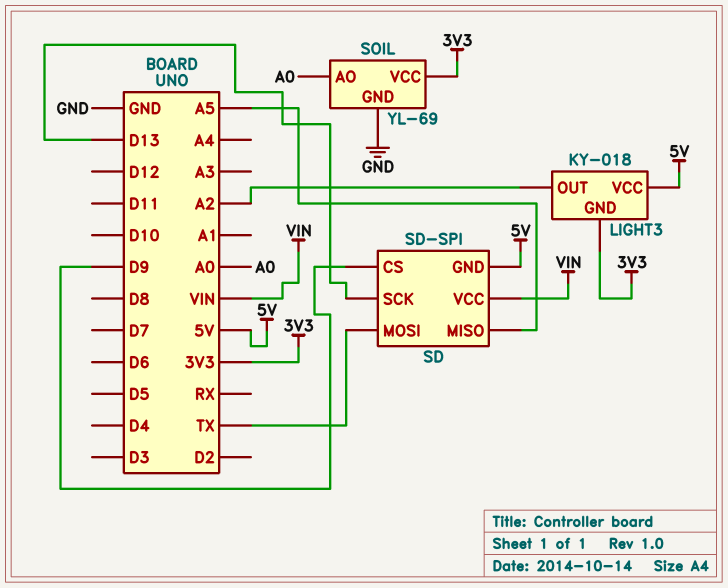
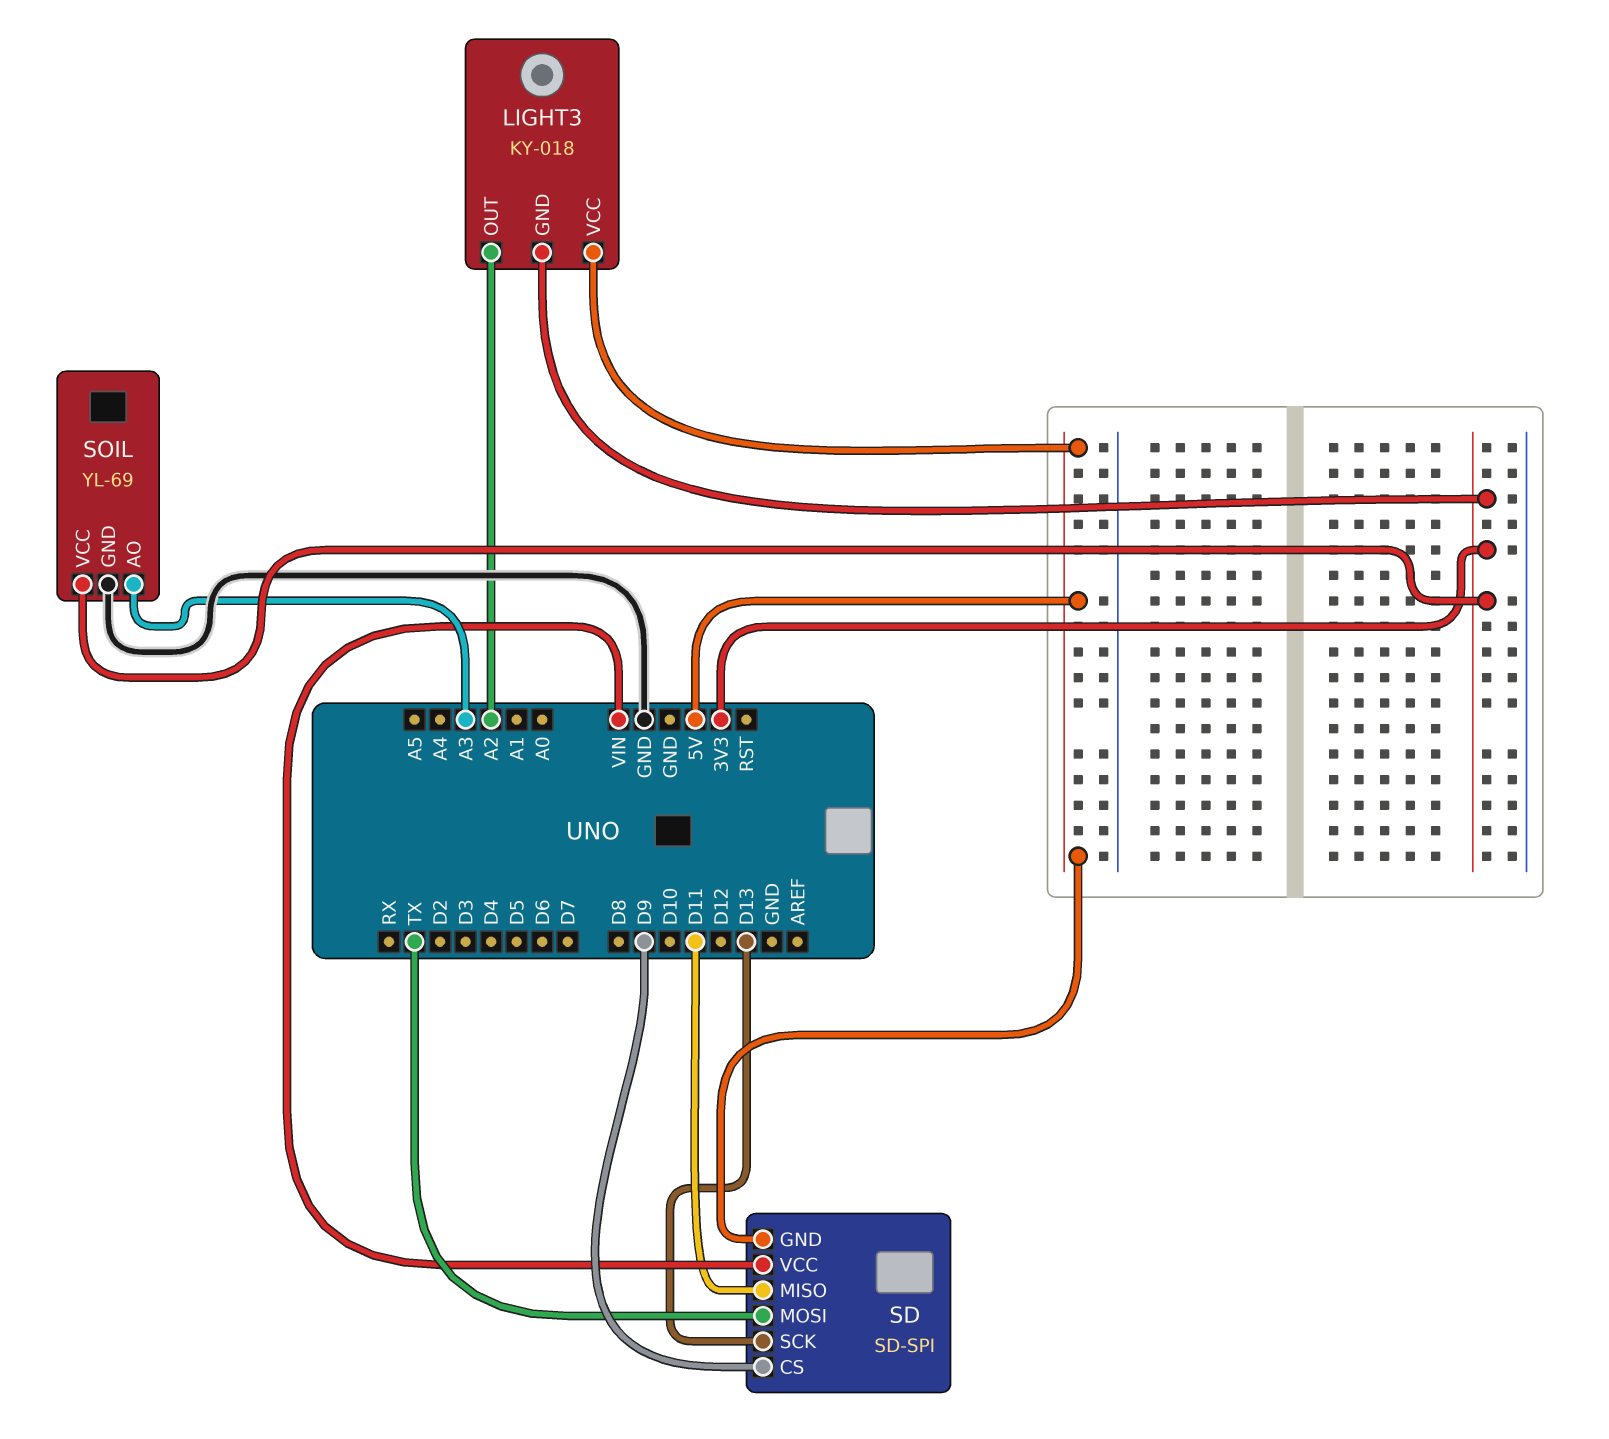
SD pin MISO: A5 -> D11
SOIL pin AO: A0 -> A3

